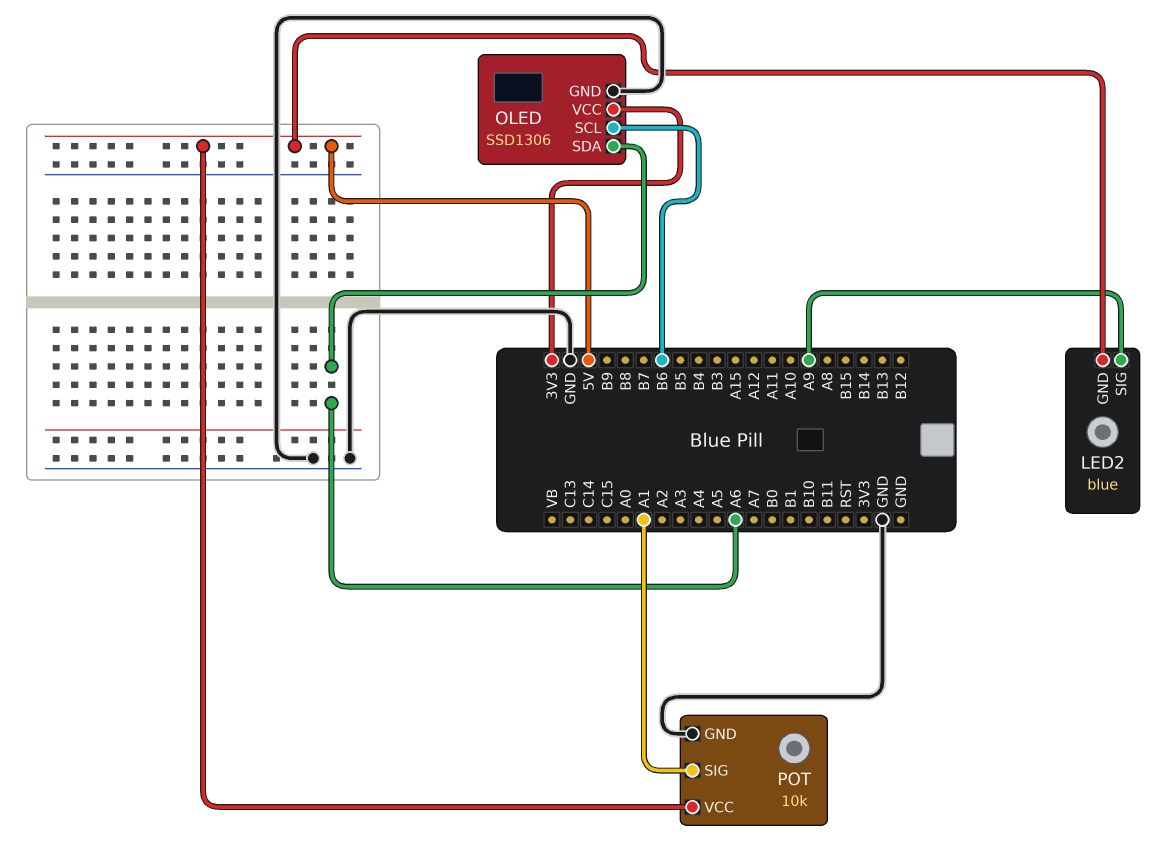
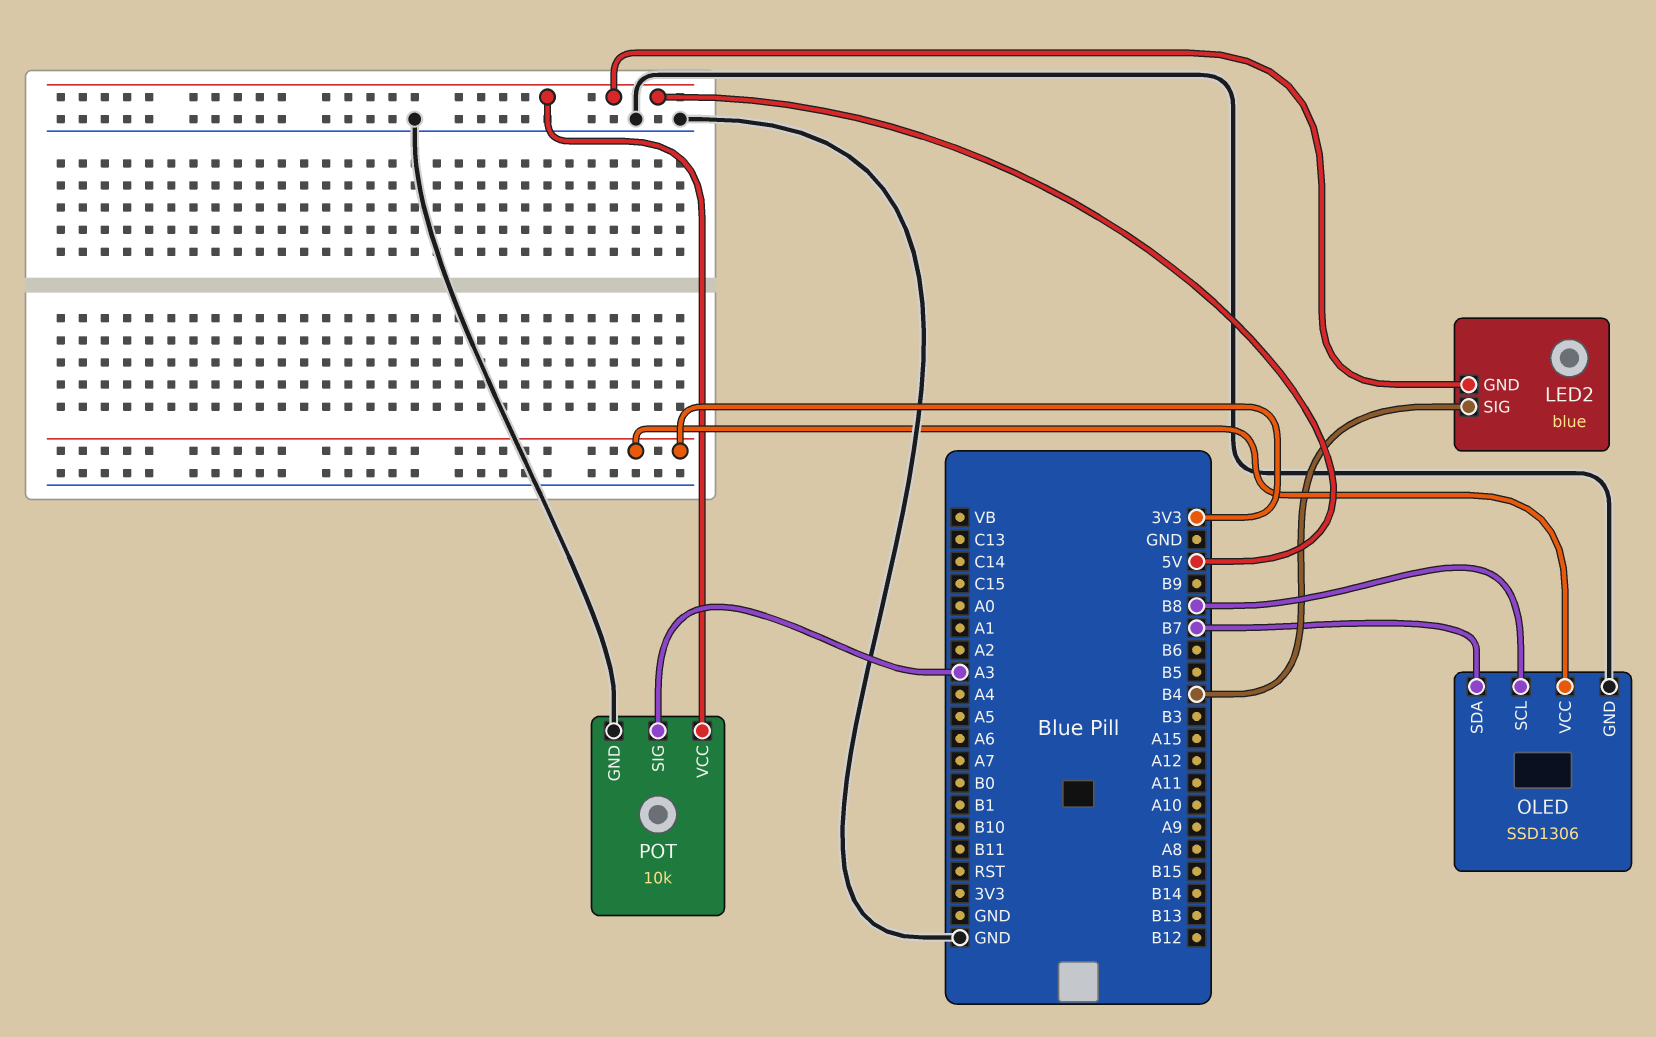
LED2 pin SIG: A9 -> B4
OLED pin SCL: B6 -> B8
OLED pin SDA: A6 -> B7
POT pin SIG: A1 -> A3

